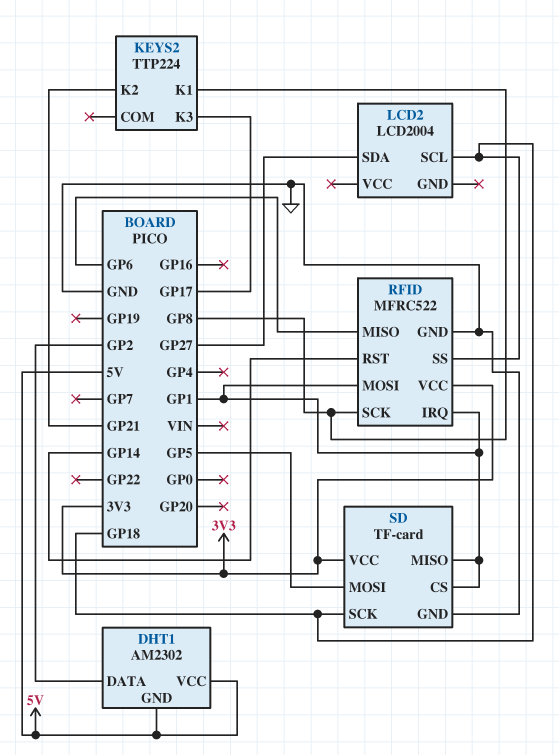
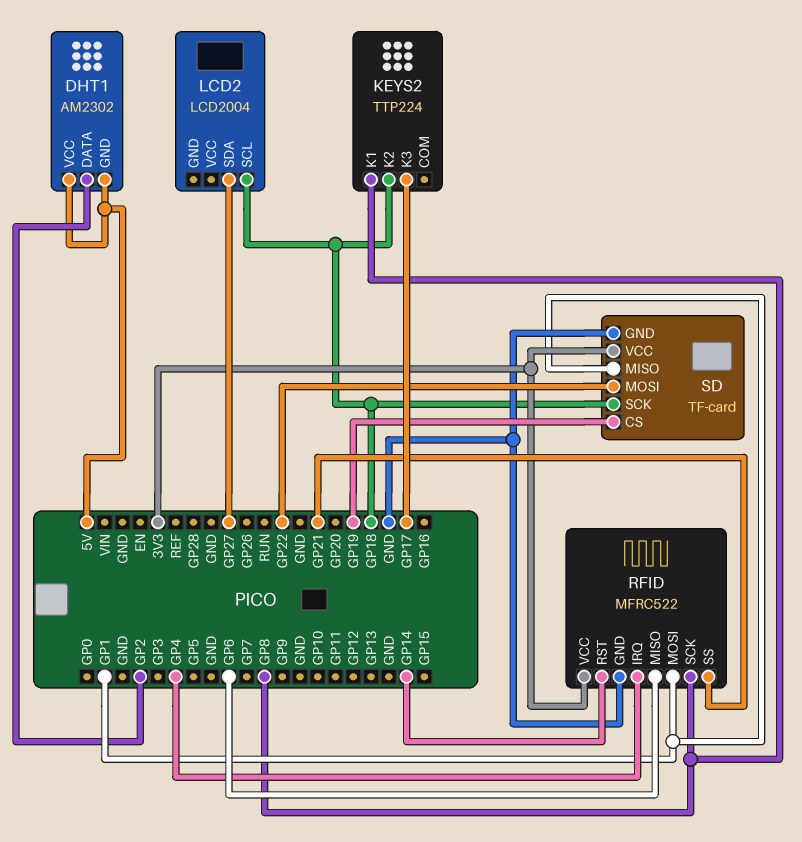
KEYS2 pin K2: GP21 -> GP18
RFID pin IRQ: GP1 -> GP4
RFID pin SS: GP18 -> GP21
SD pin CS: GP1 -> GP19
SD pin MOSI: GP5 -> GP22

